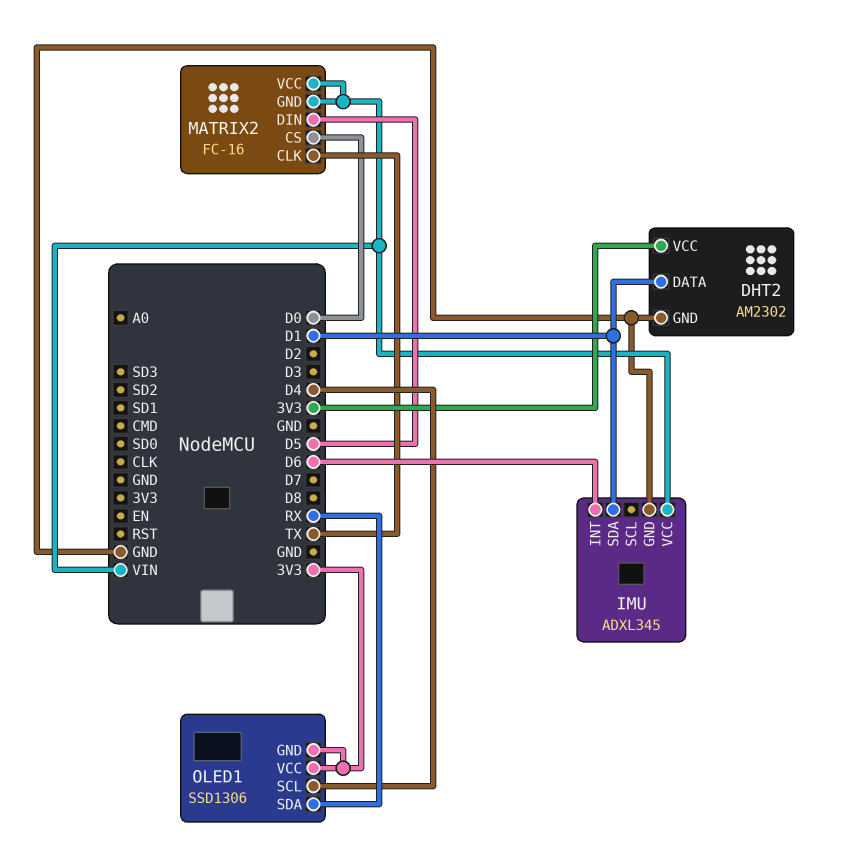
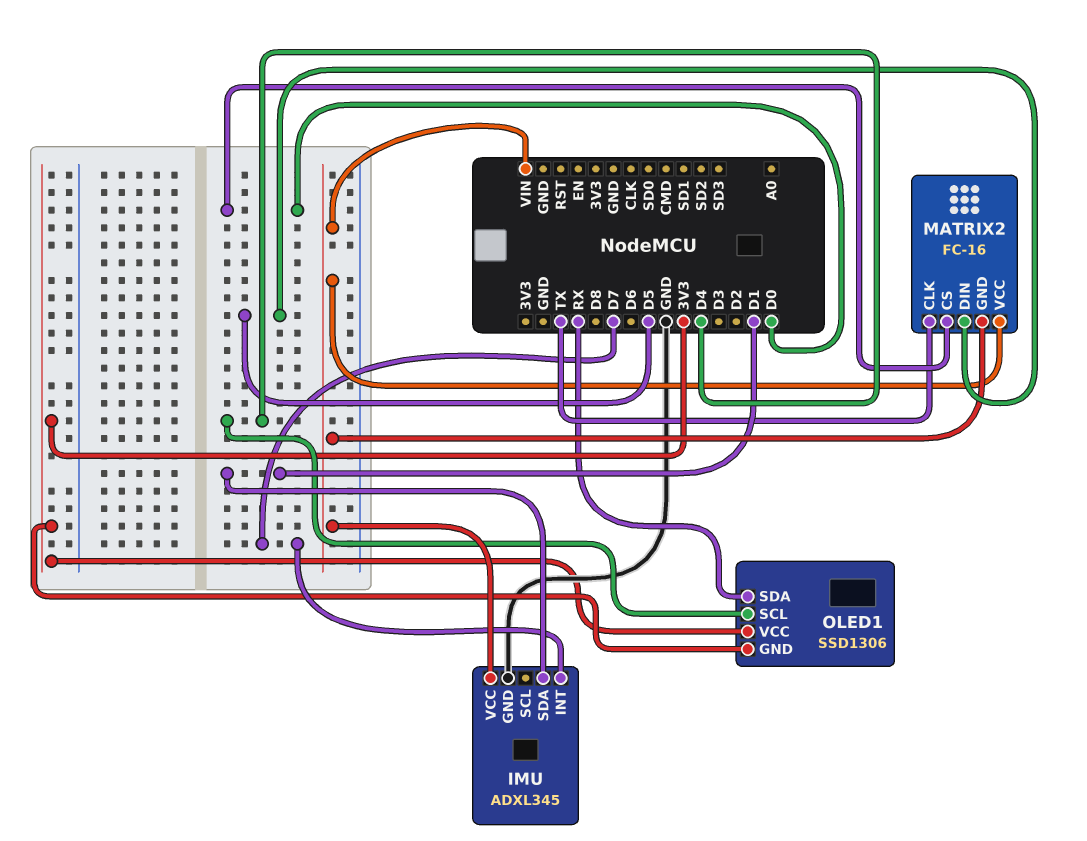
DHT2: AM2302 -> none
DHT2 pin DATA: D1 -> none
DHT2 pin GND: GND -> none
DHT2 pin VCC: 3V3 -> none
IMU pin INT: D6 -> D7

